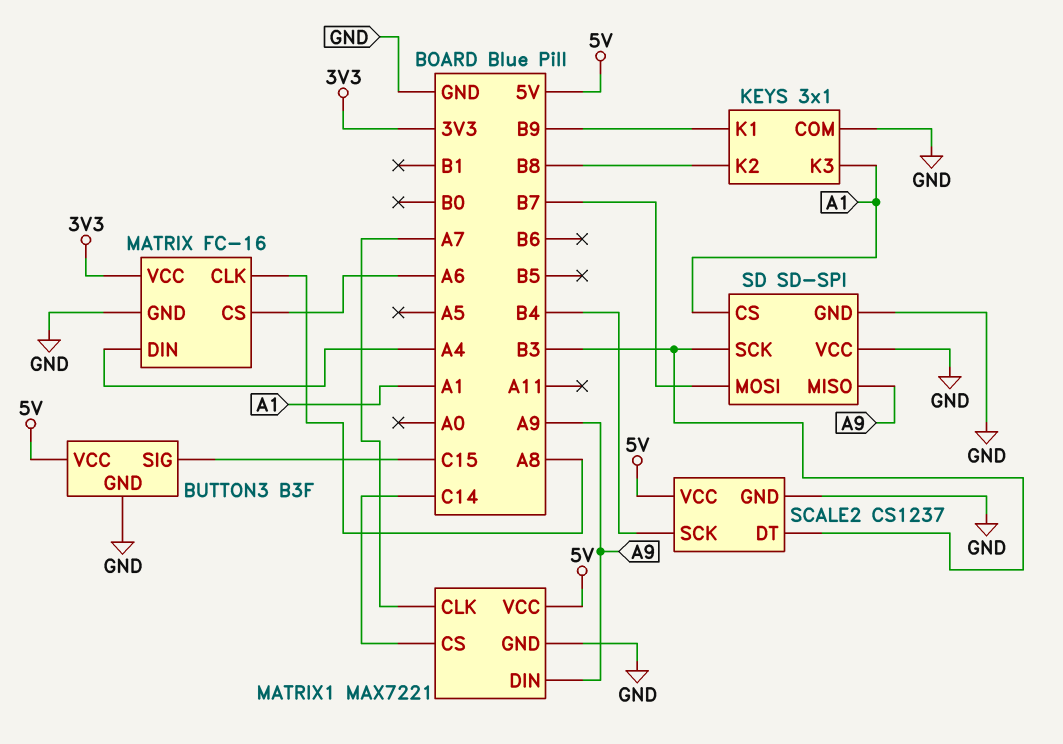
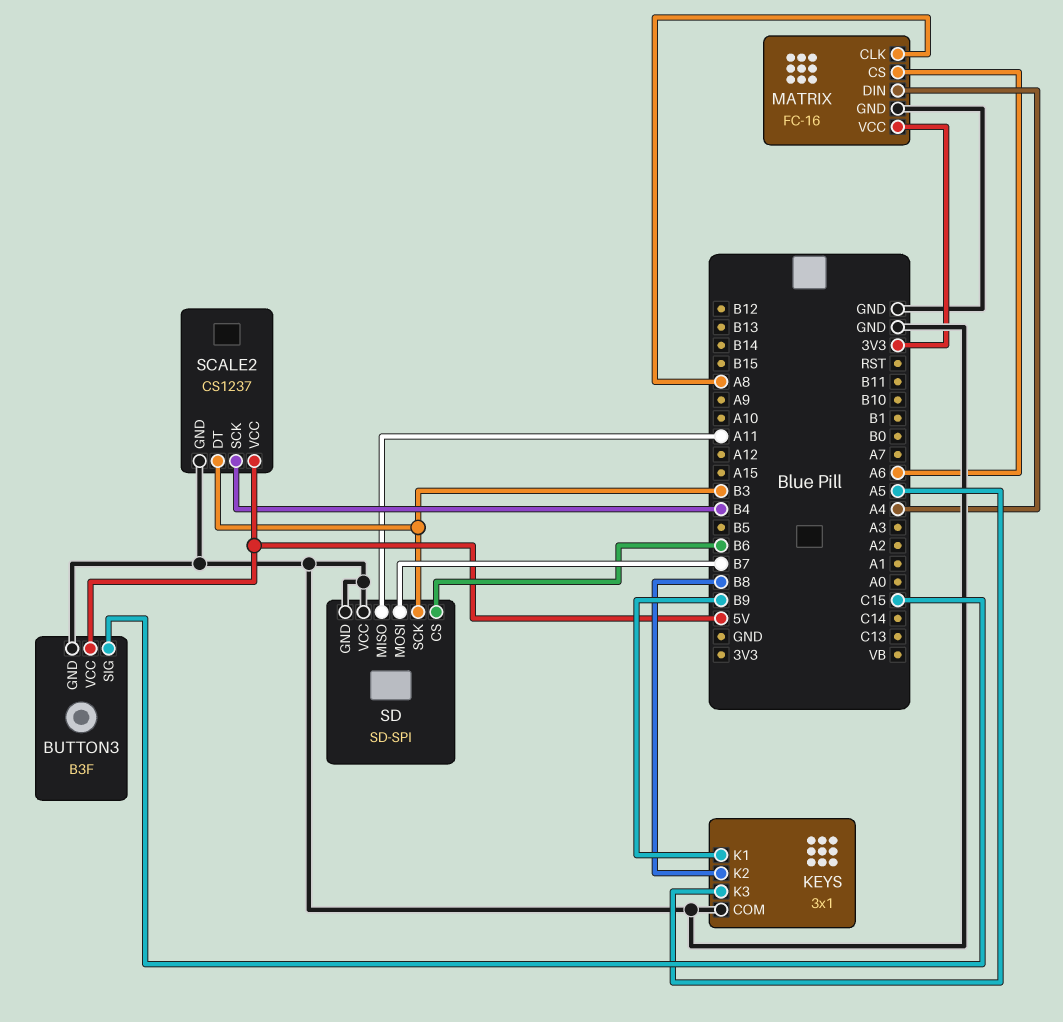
KEYS pin K3: A1 -> A5
MATRIX1: MAX7221 -> none
MATRIX1 pin CLK: A7 -> none
MATRIX1 pin CS: C14 -> none
MATRIX1 pin DIN: A9 -> none
MATRIX1 pin GND: GND -> none
MATRIX1 pin VCC: 5V -> none
SD pin CS: A1 -> B6
SD pin MISO: A9 -> A11

